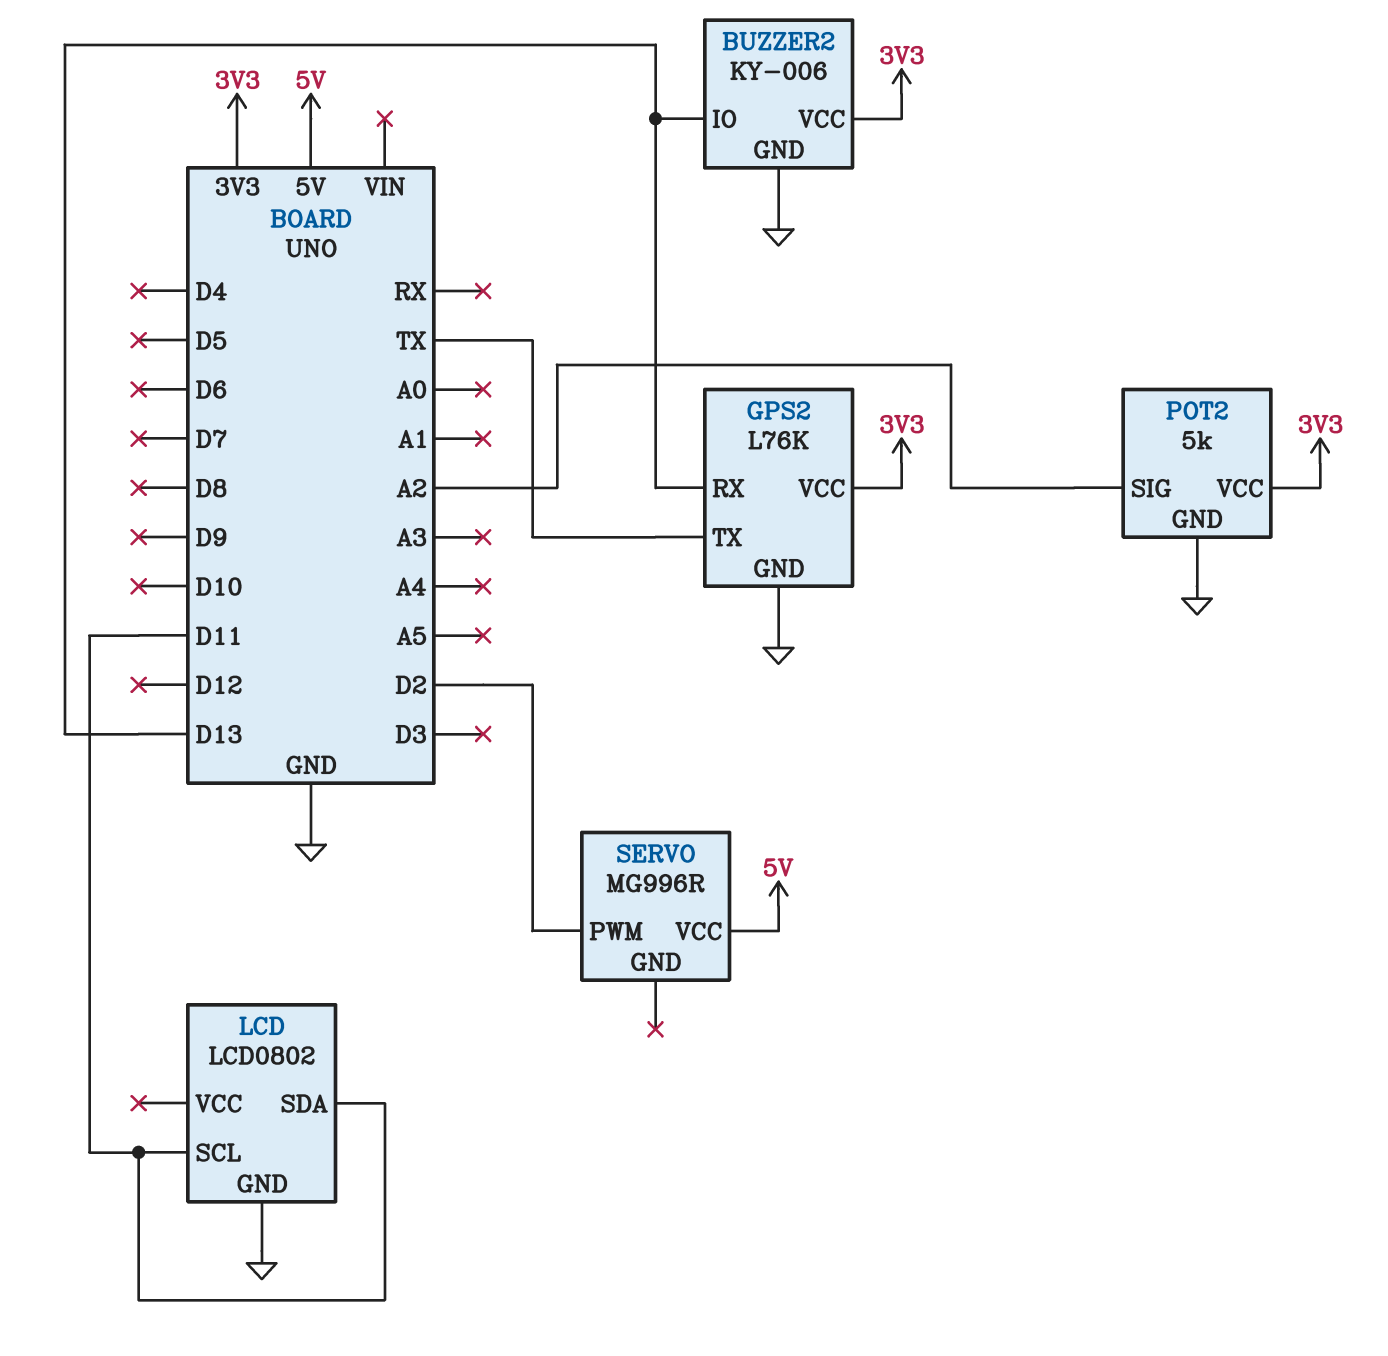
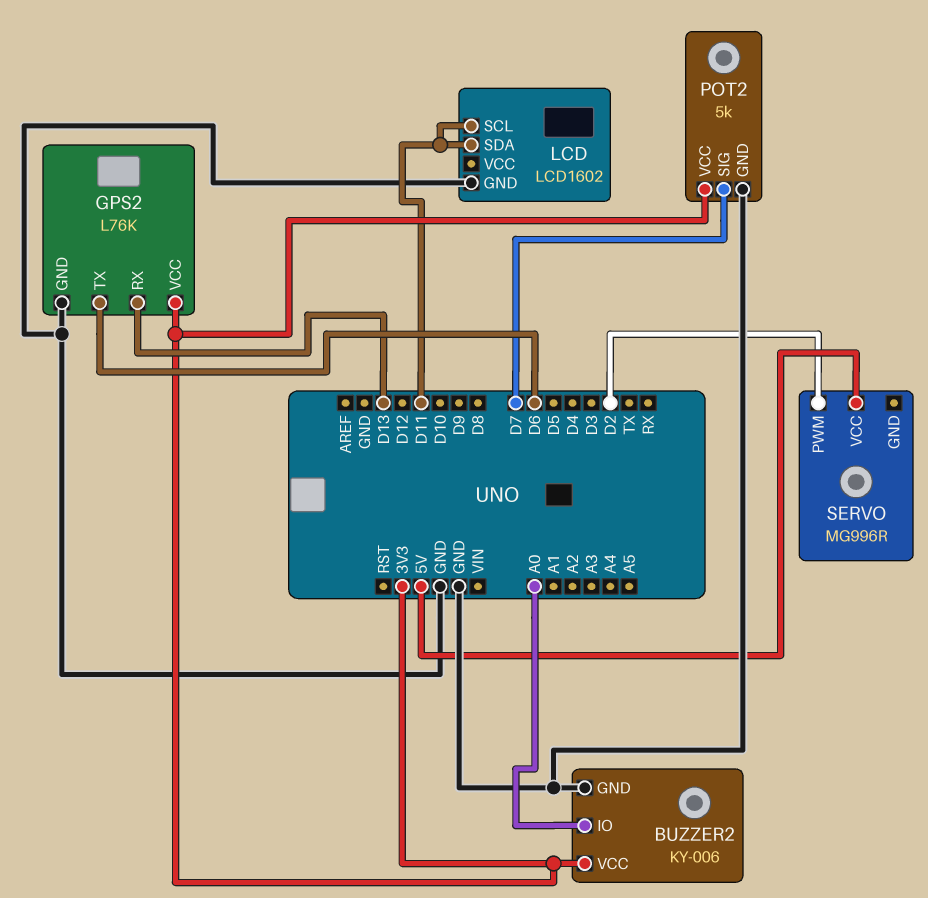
BUZZER2 pin IO: D13 -> A0
GPS2 pin TX: TX -> D6
LCD: LCD0802 -> LCD1602
POT2 pin SIG: A2 -> D7

